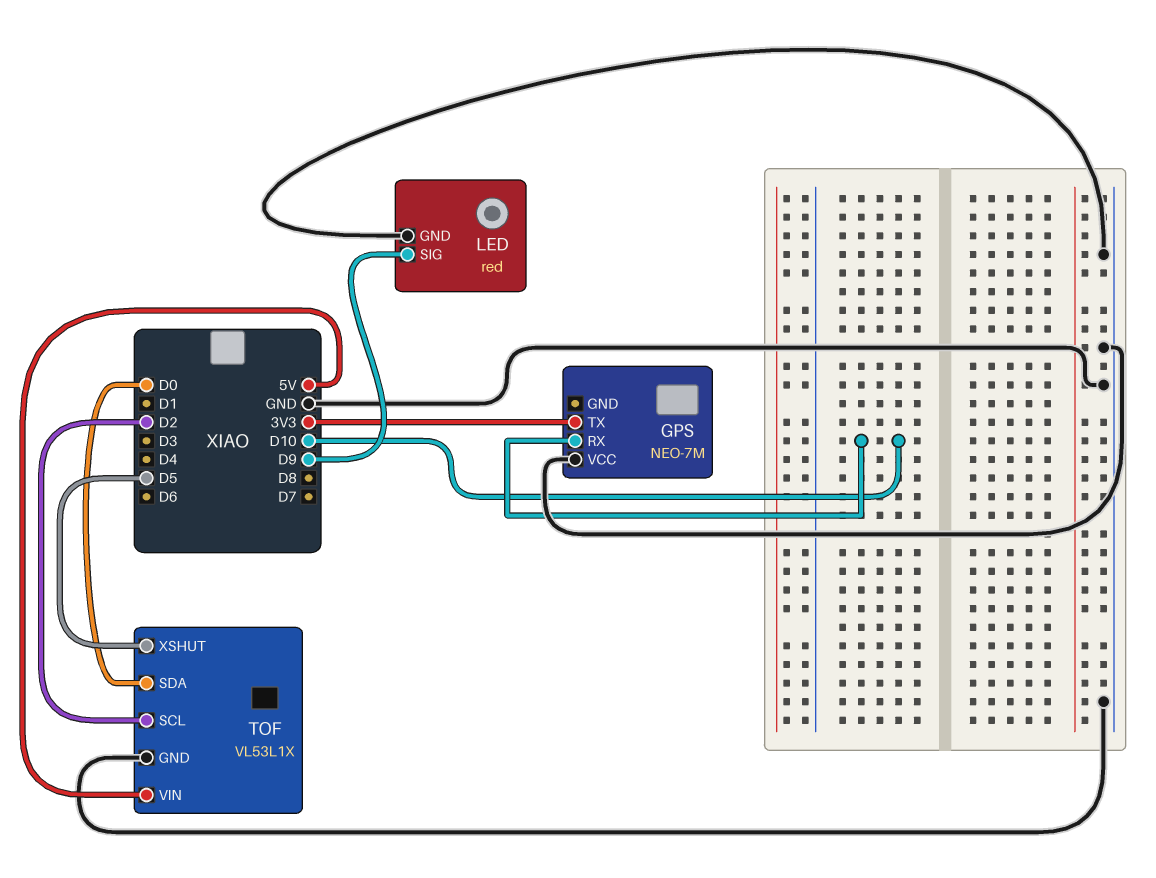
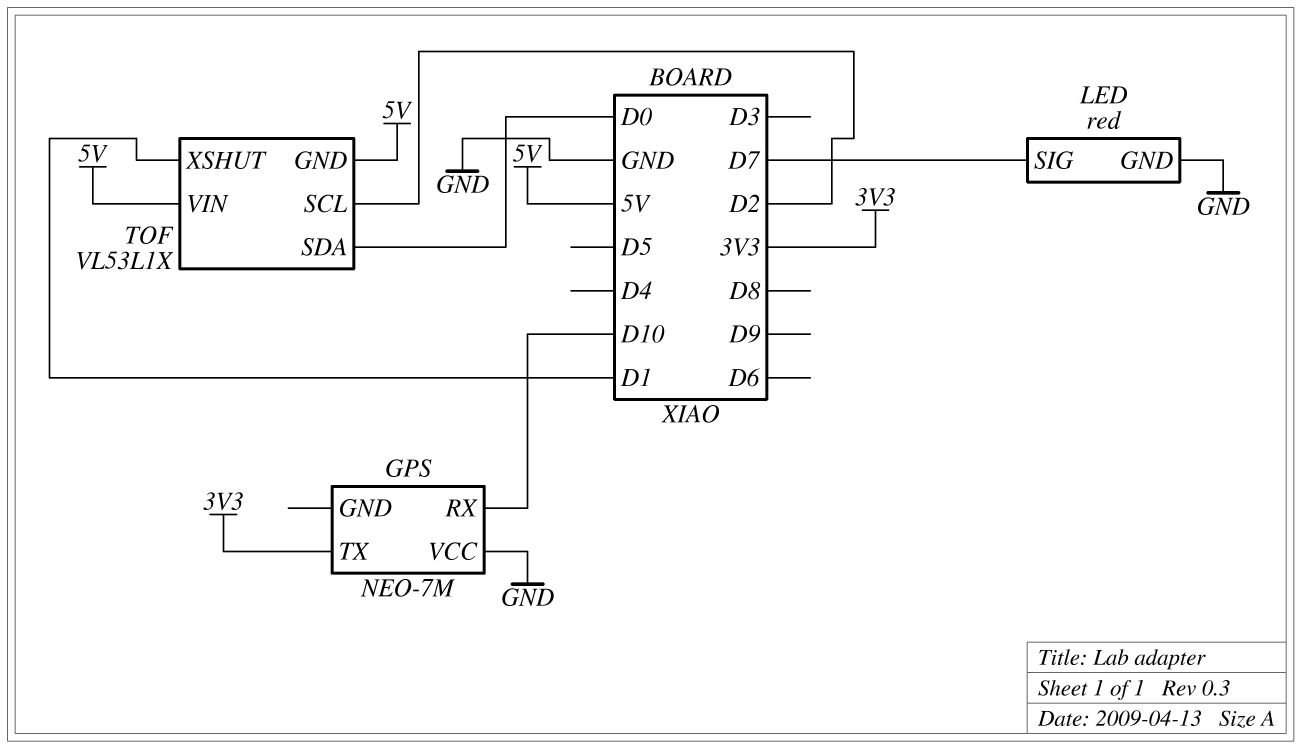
LED pin SIG: D9 -> D7
TOF pin GND: GND -> 5V
TOF pin XSHUT: D5 -> D1

